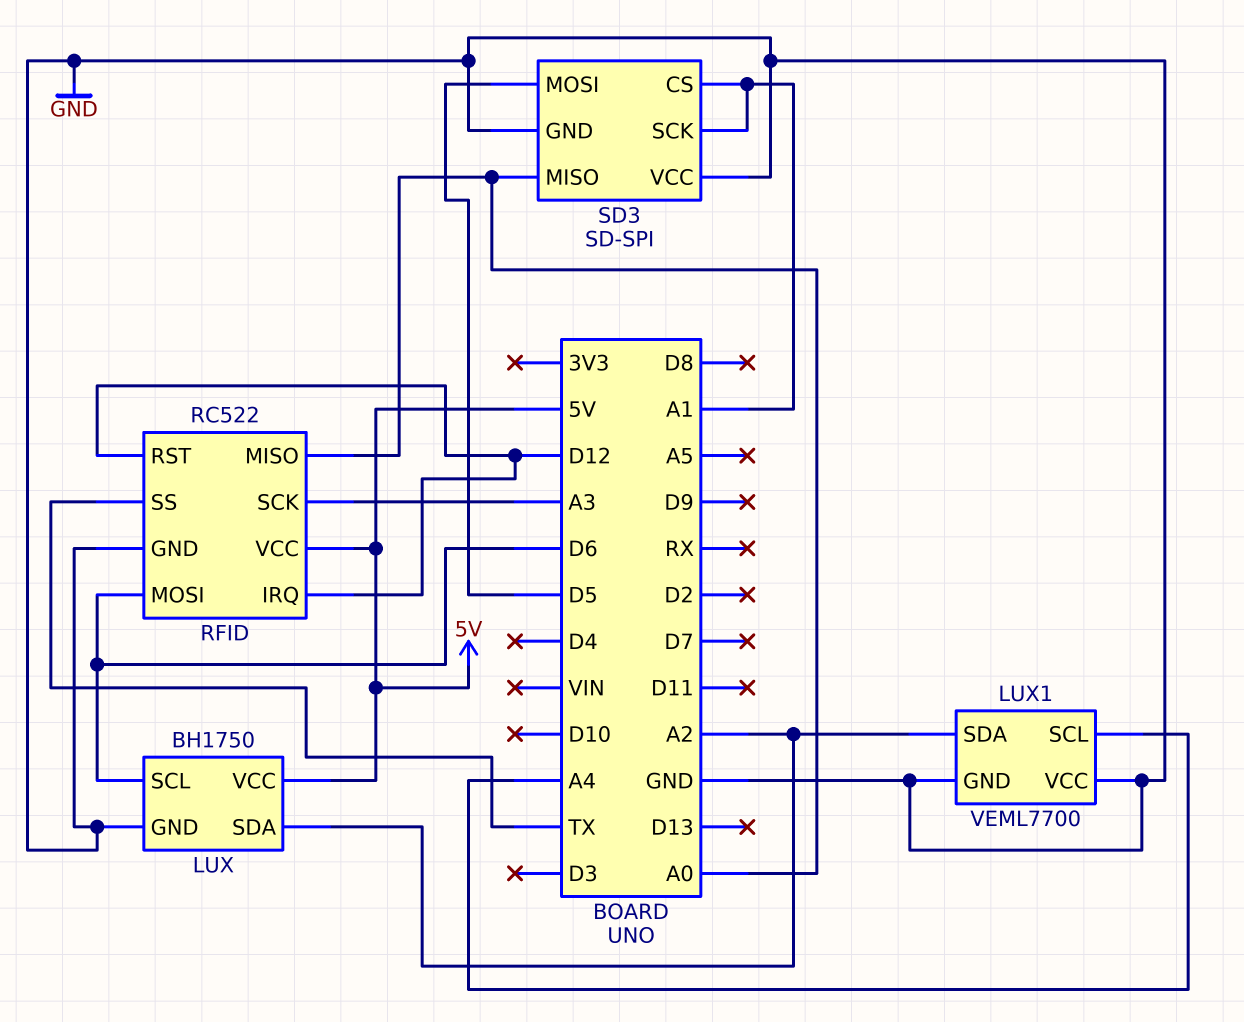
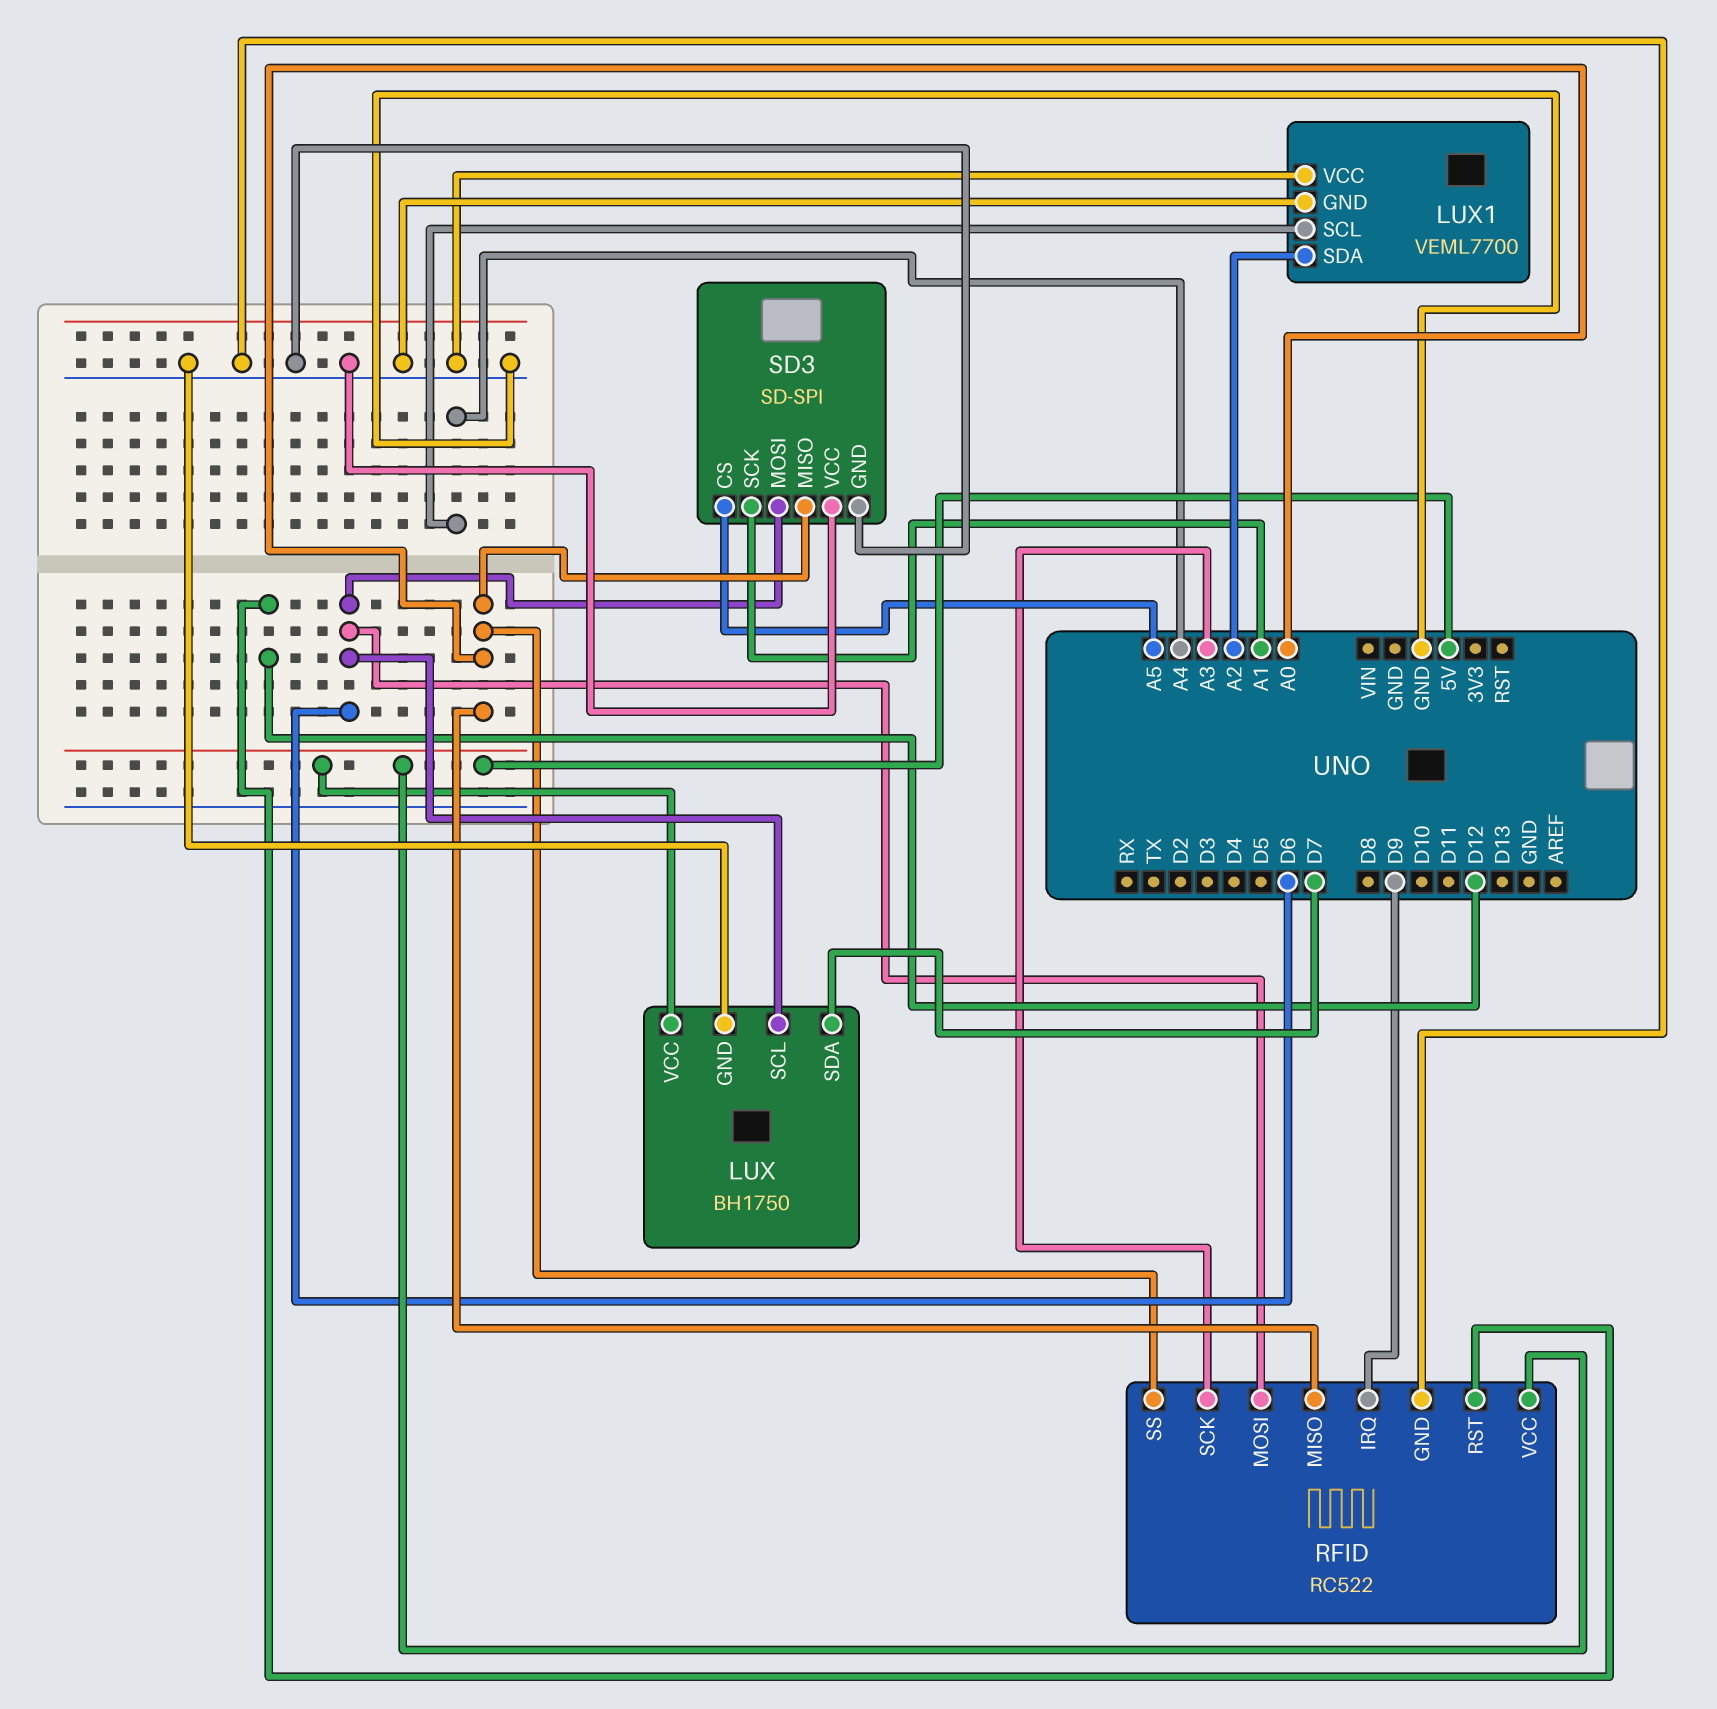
LUX pin SDA: A2 -> D7
RFID pin IRQ: D12 -> D9
RFID pin SS: TX -> A0
SD3 pin CS: A1 -> A5
SD3 pin MOSI: D5 -> D6

